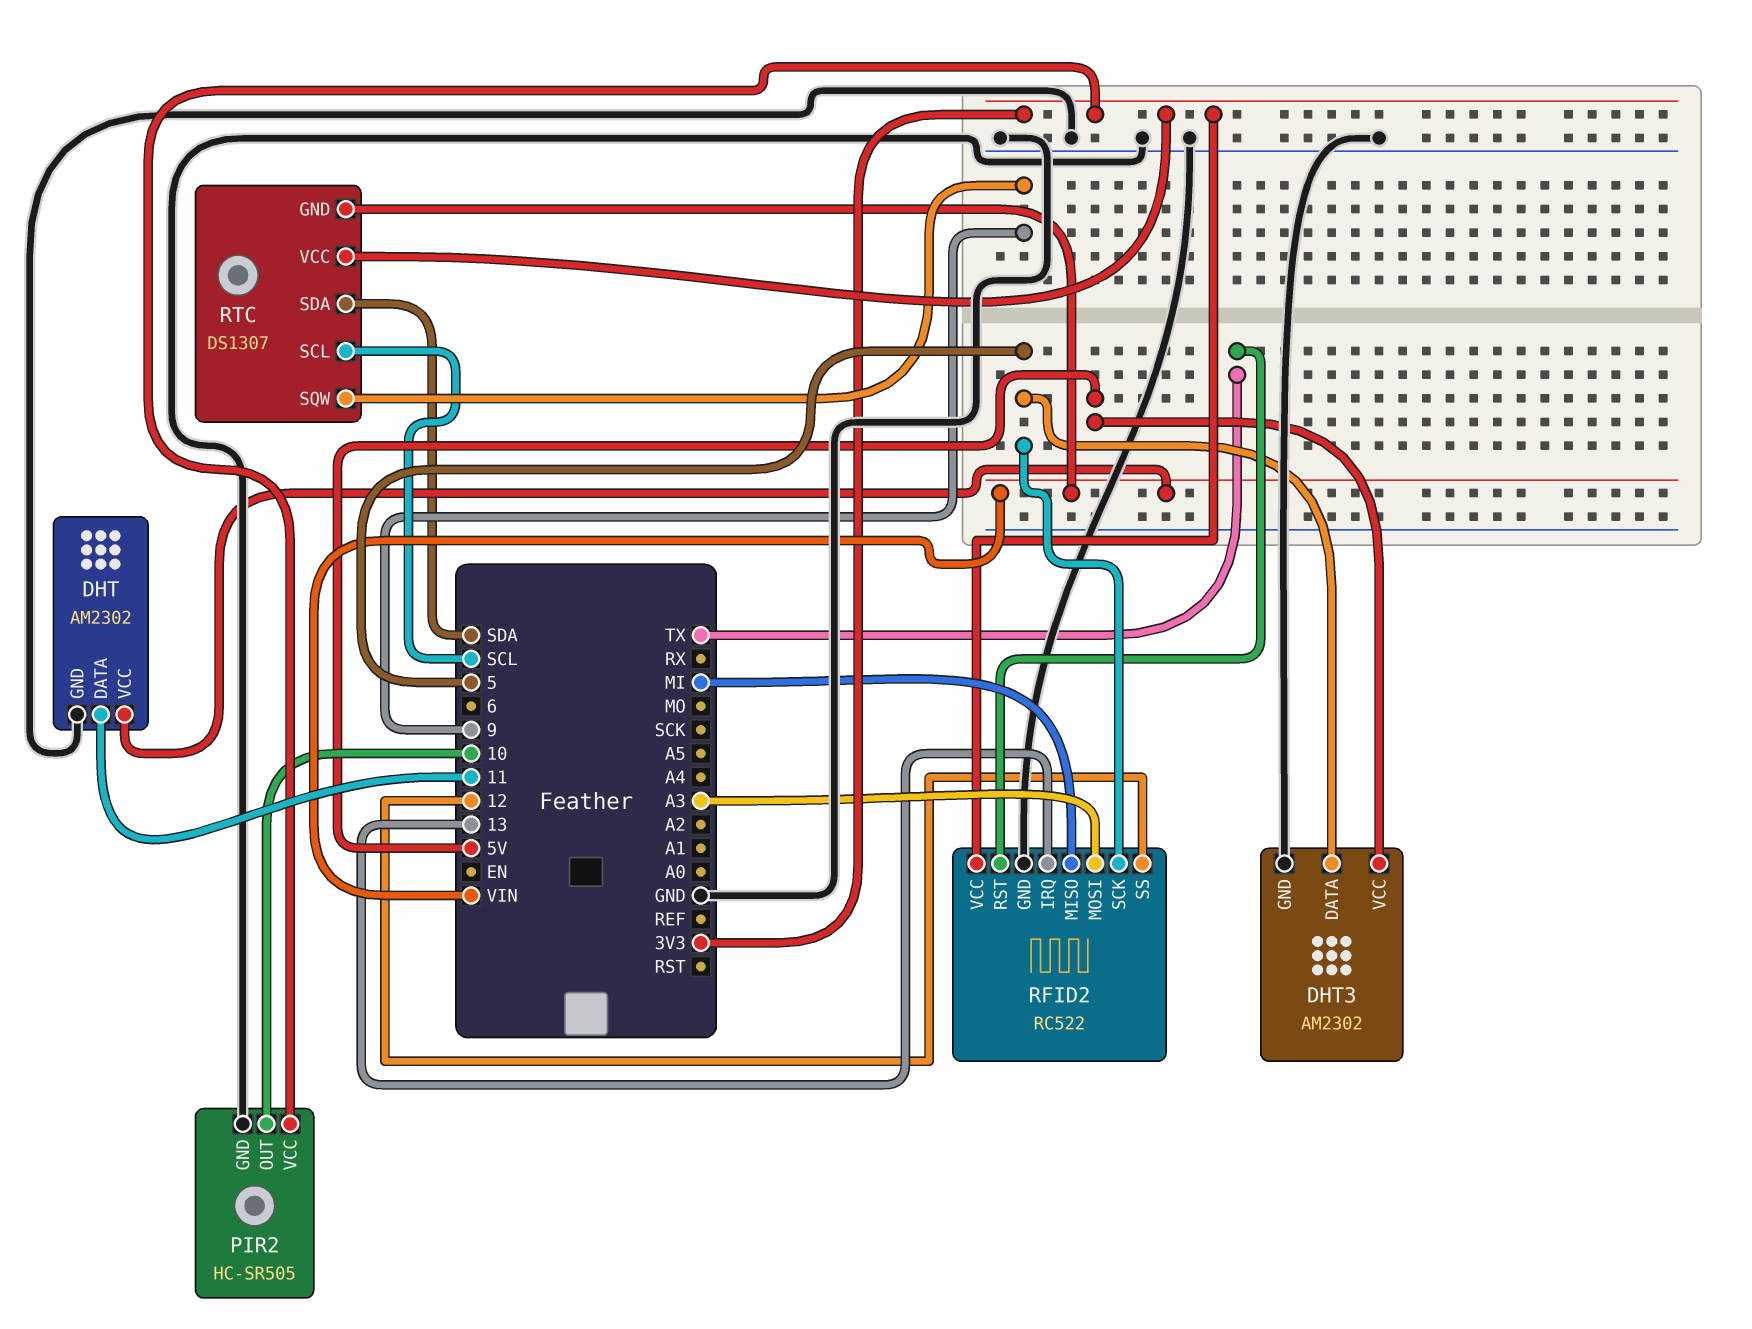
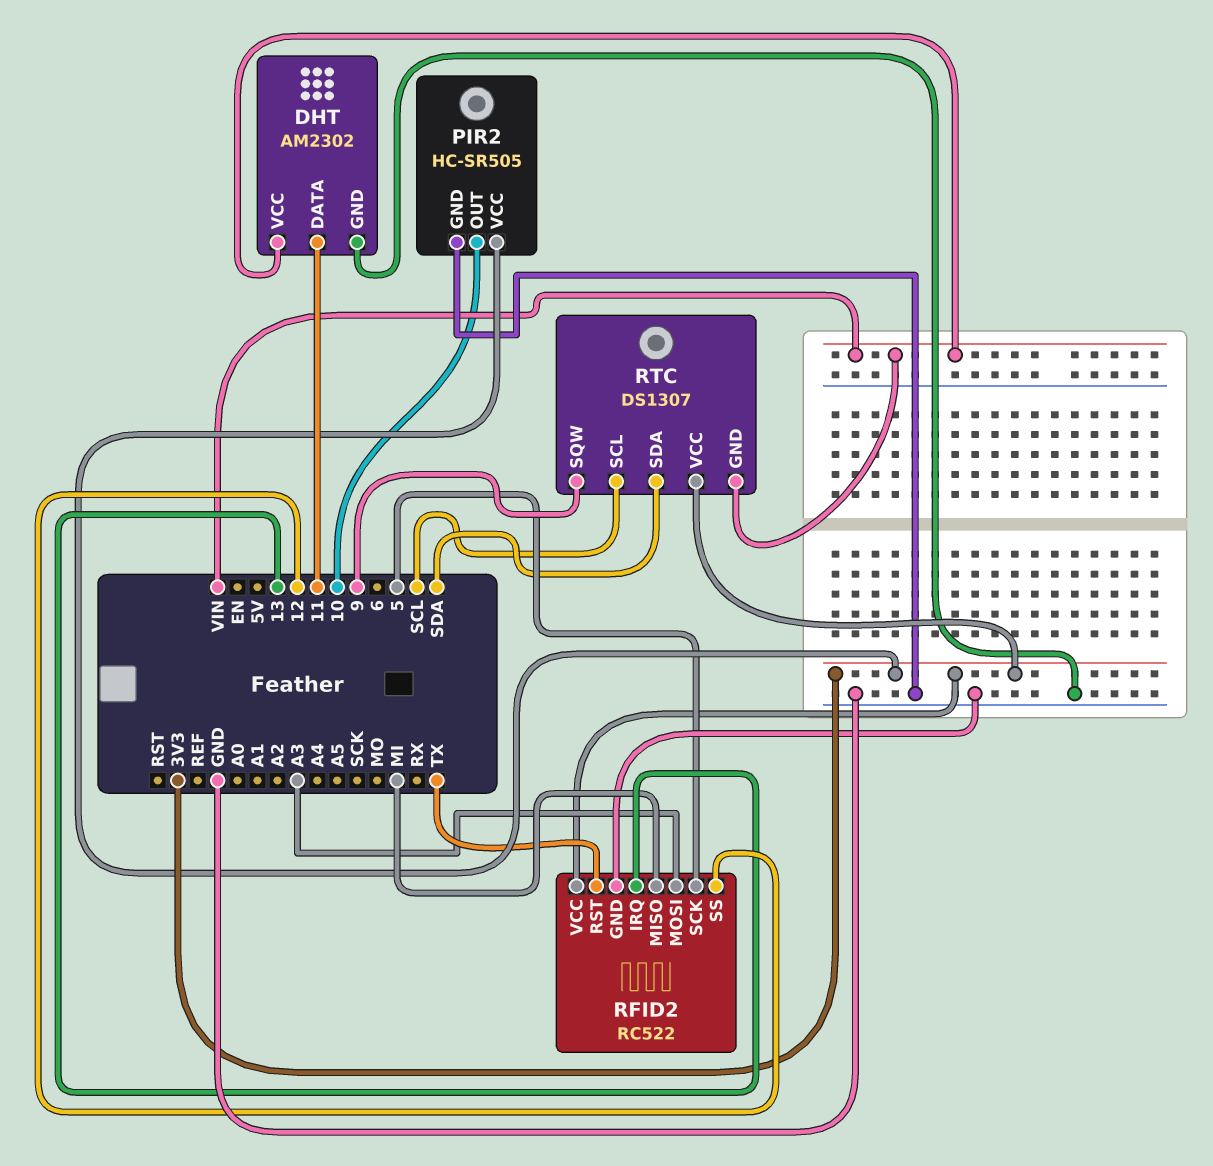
DHT3: AM2302 -> none
DHT3 pin DATA: 5 -> none
DHT3 pin GND: GND -> none
DHT3 pin VCC: 5V -> none

